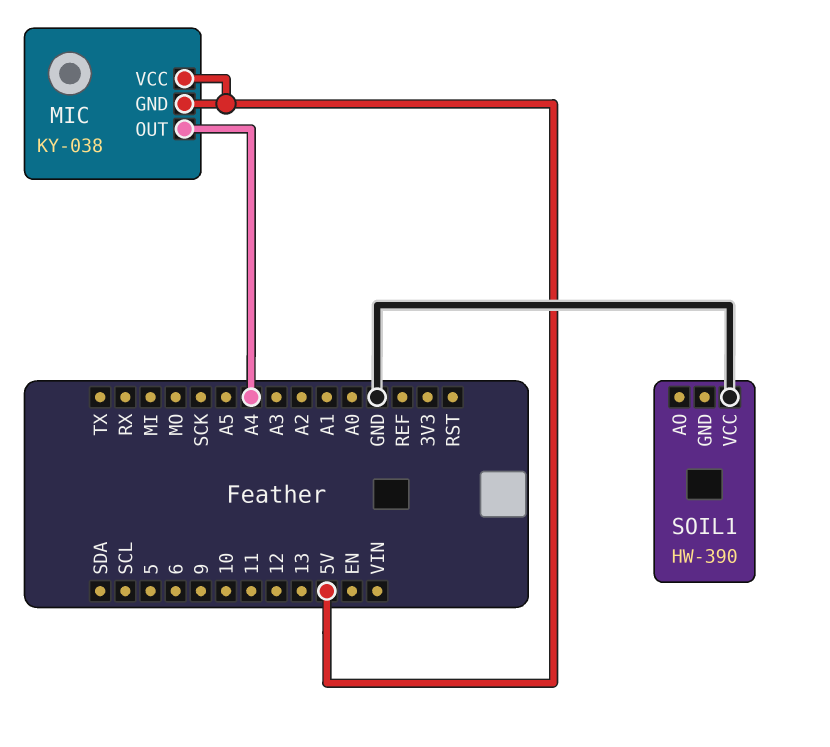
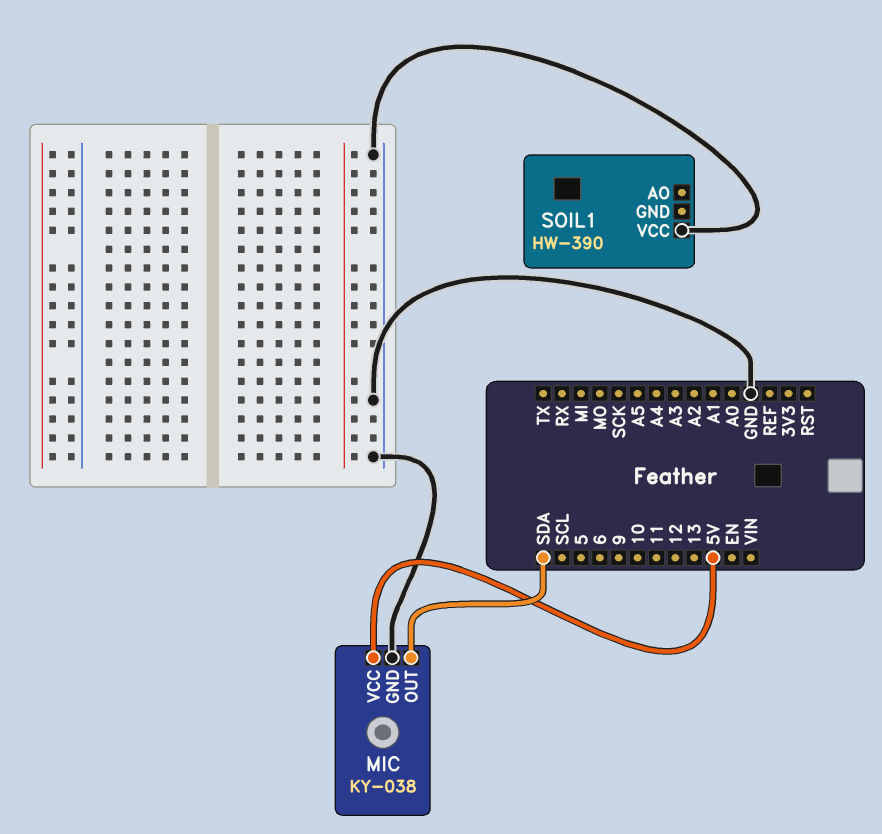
MIC pin GND: 5V -> GND
MIC pin OUT: A4 -> SDA

